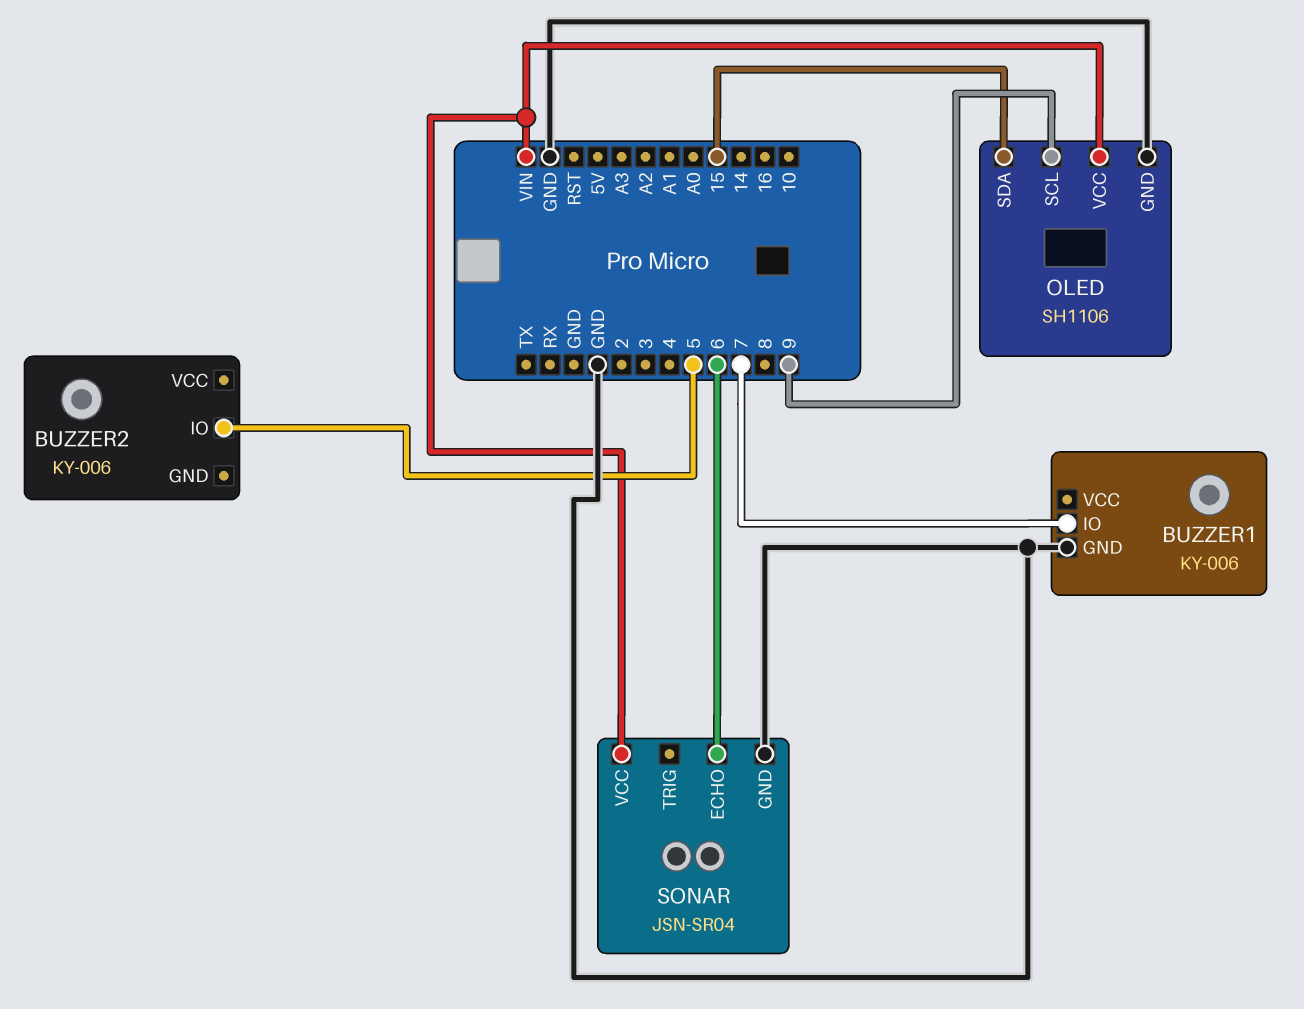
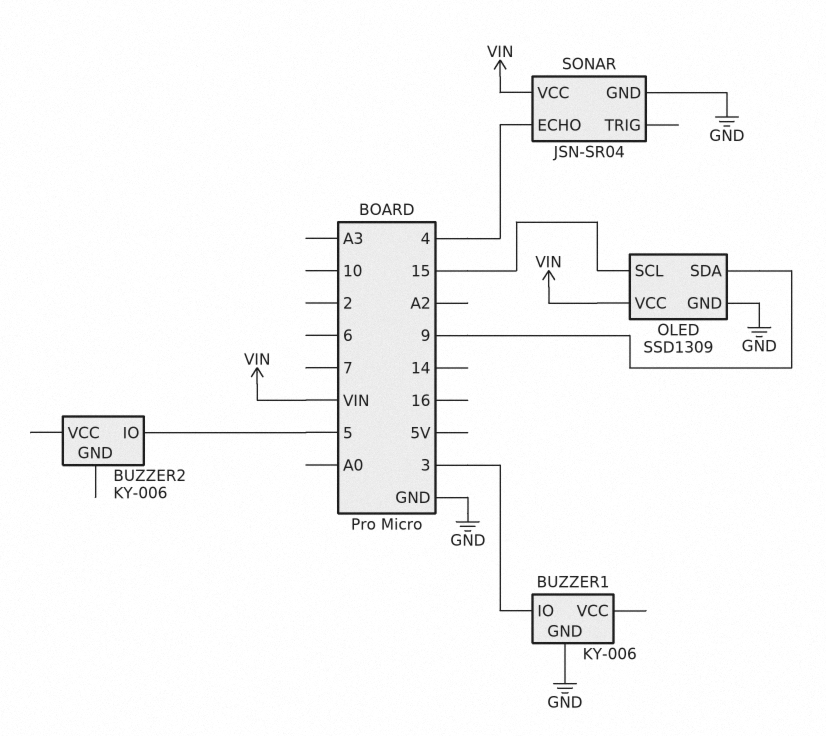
BUZZER1 pin IO: 7 -> 3
OLED: SH1106 -> SSD1309
OLED pin SCL: 9 -> 15
OLED pin SDA: 15 -> 9
SONAR pin ECHO: 6 -> 4

